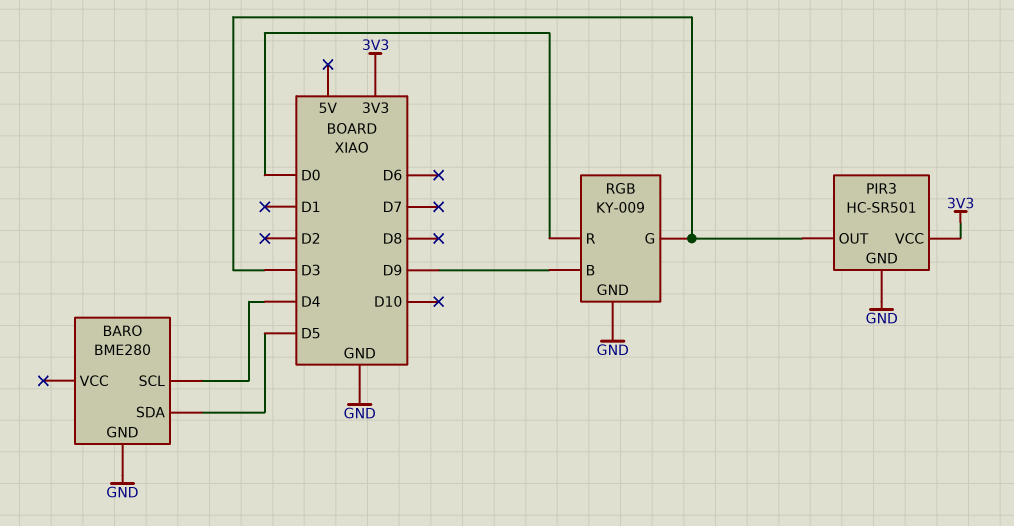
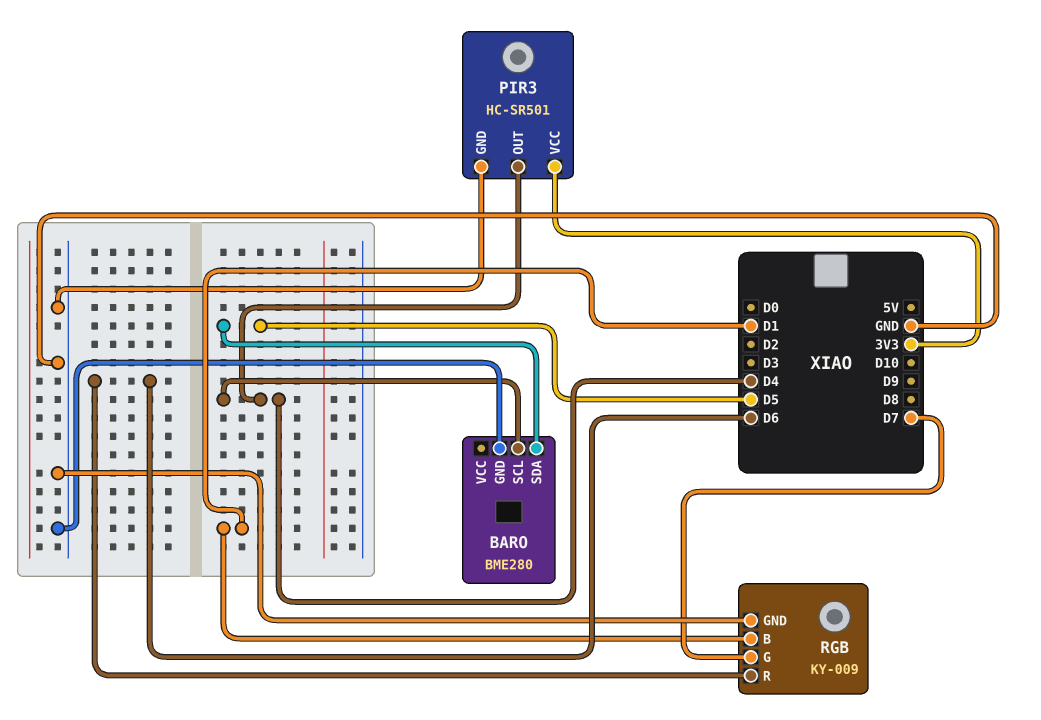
PIR3 pin OUT: D3 -> D4
RGB pin B: D9 -> D1
RGB pin G: D3 -> D7
RGB pin R: D0 -> D6

